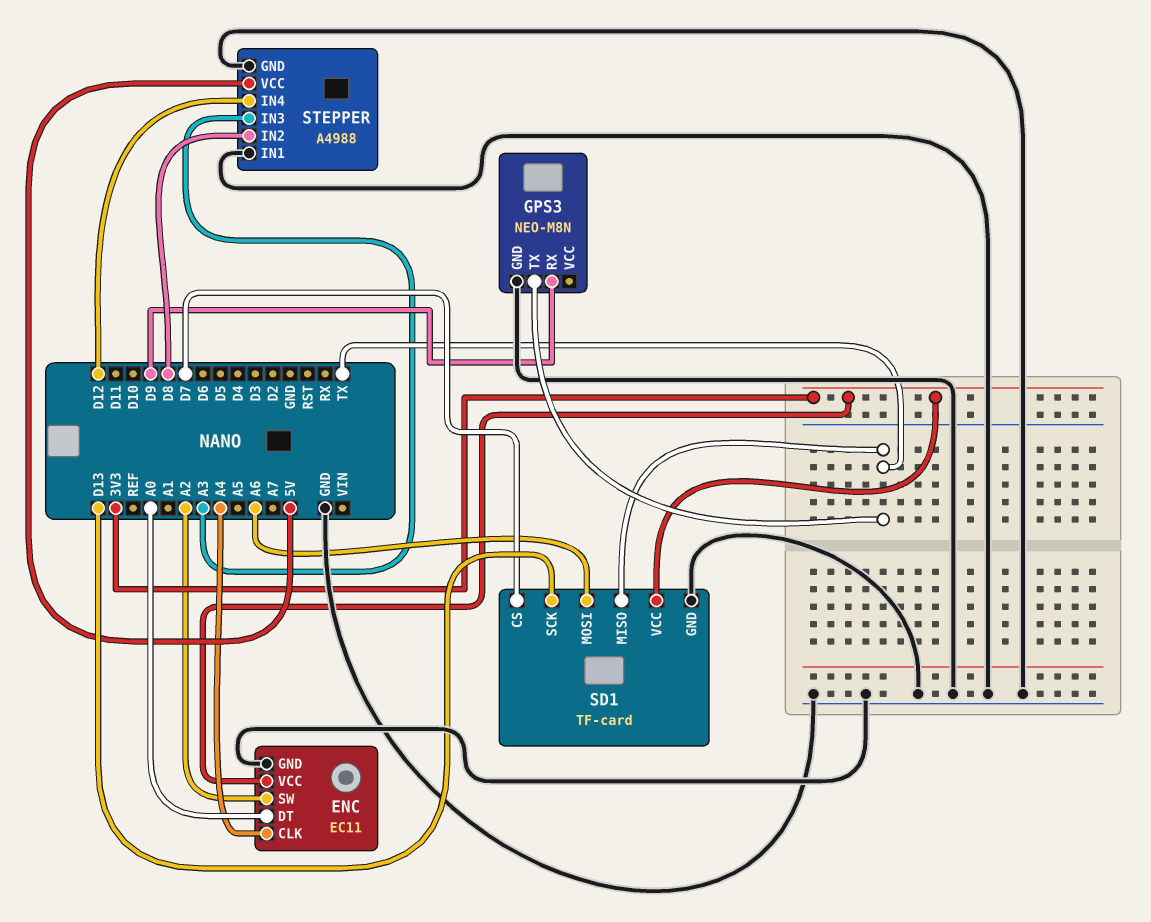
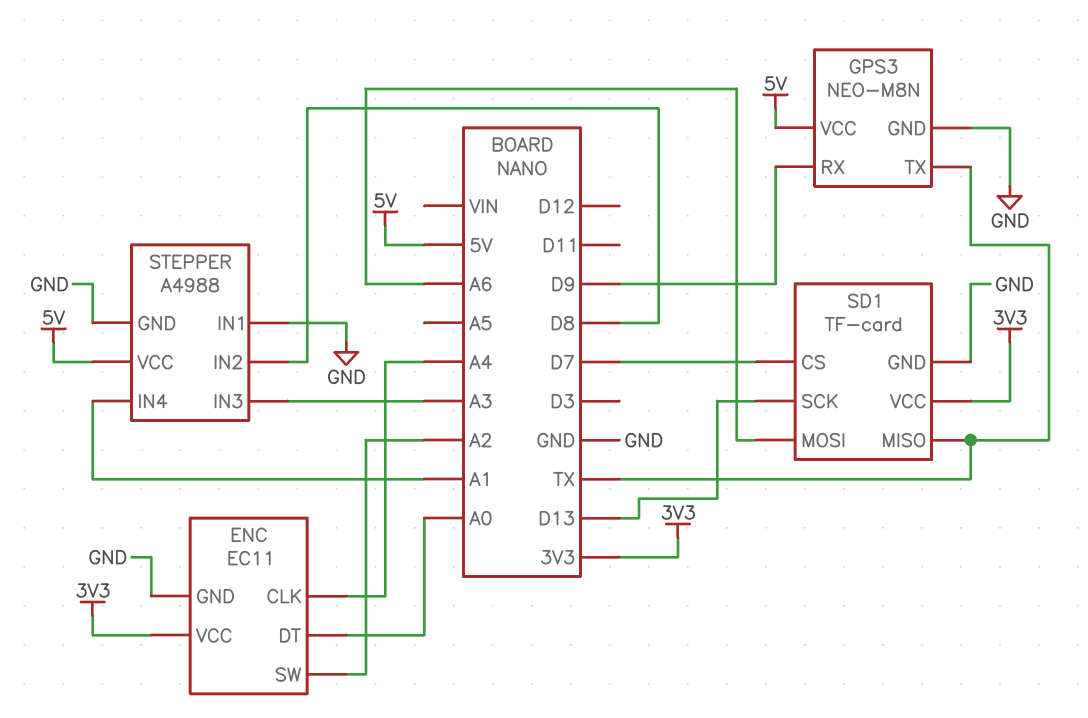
GPS3 pin VCC: none -> 5V
STEPPER pin IN4: D12 -> A1

